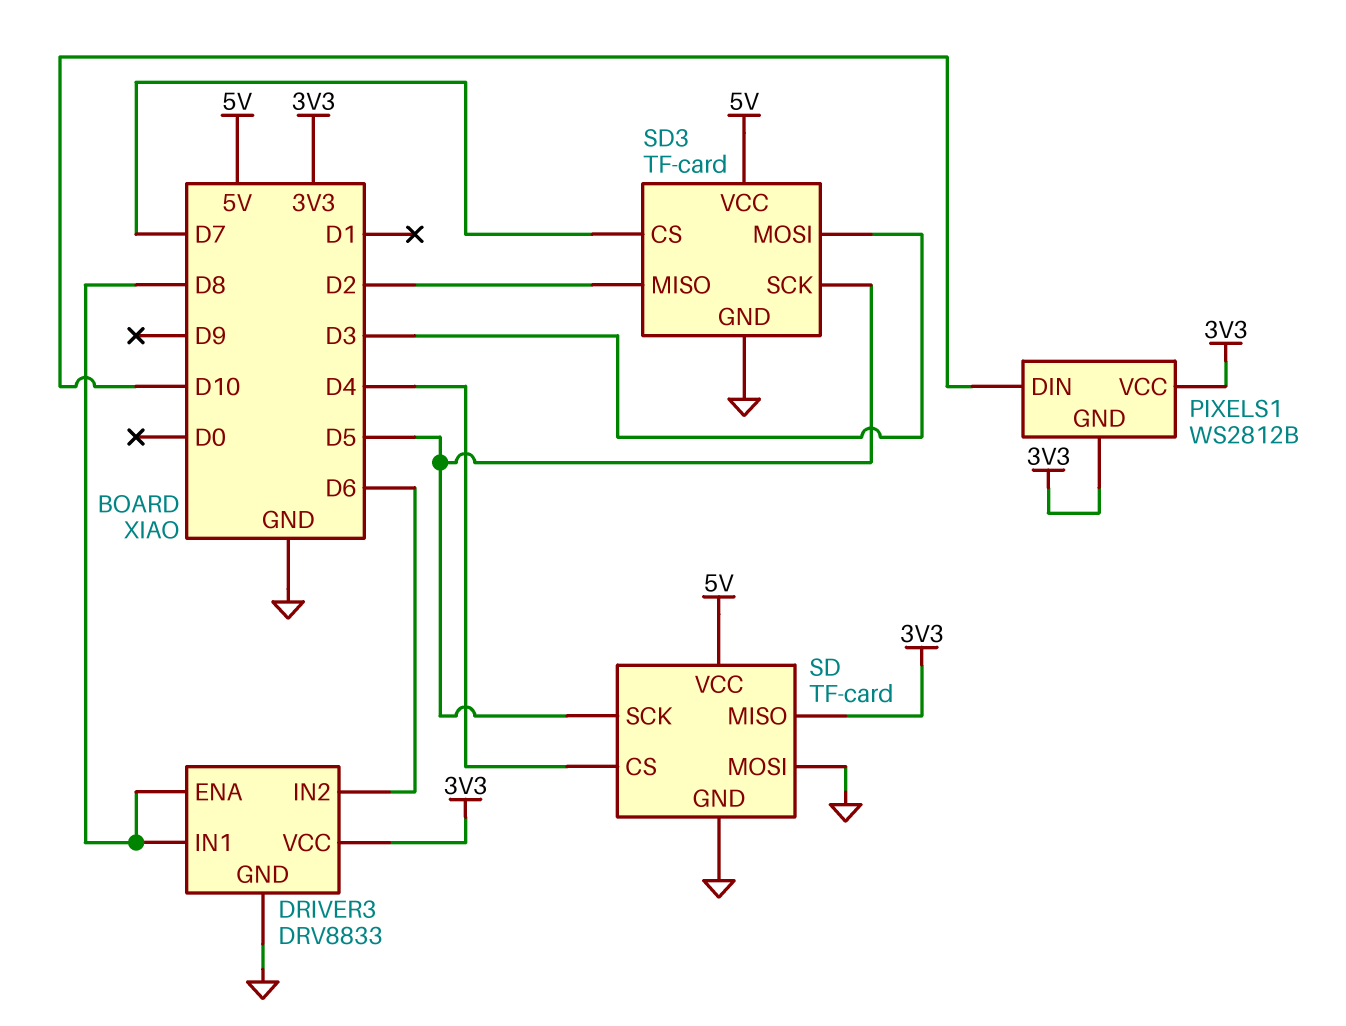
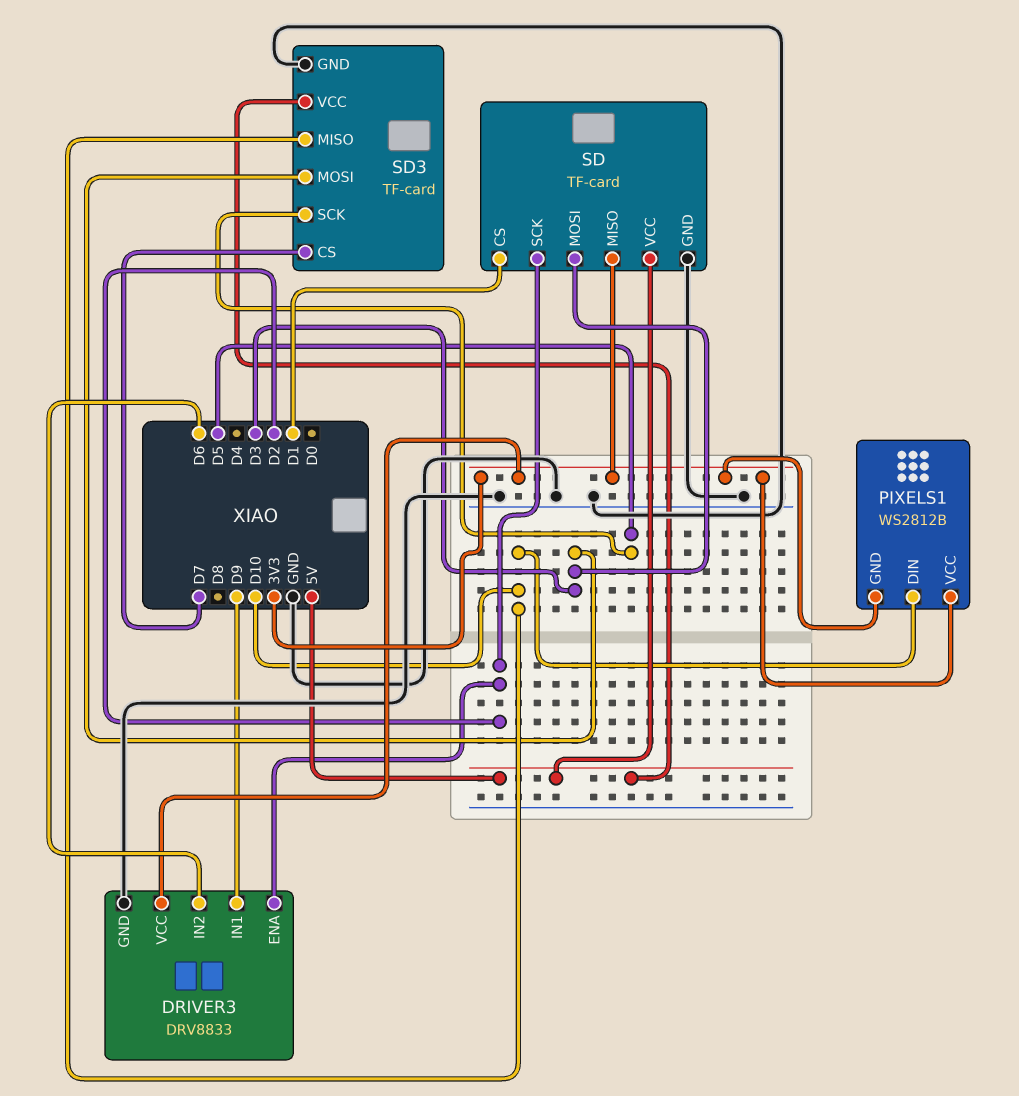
DRIVER3 pin ENA: D8 -> D2
DRIVER3 pin IN1: D8 -> D9
SD pin CS: D4 -> D1
SD pin MOSI: GND -> D3
SD pin SCK: D5 -> D2
SD3 pin MISO: D2 -> D10

